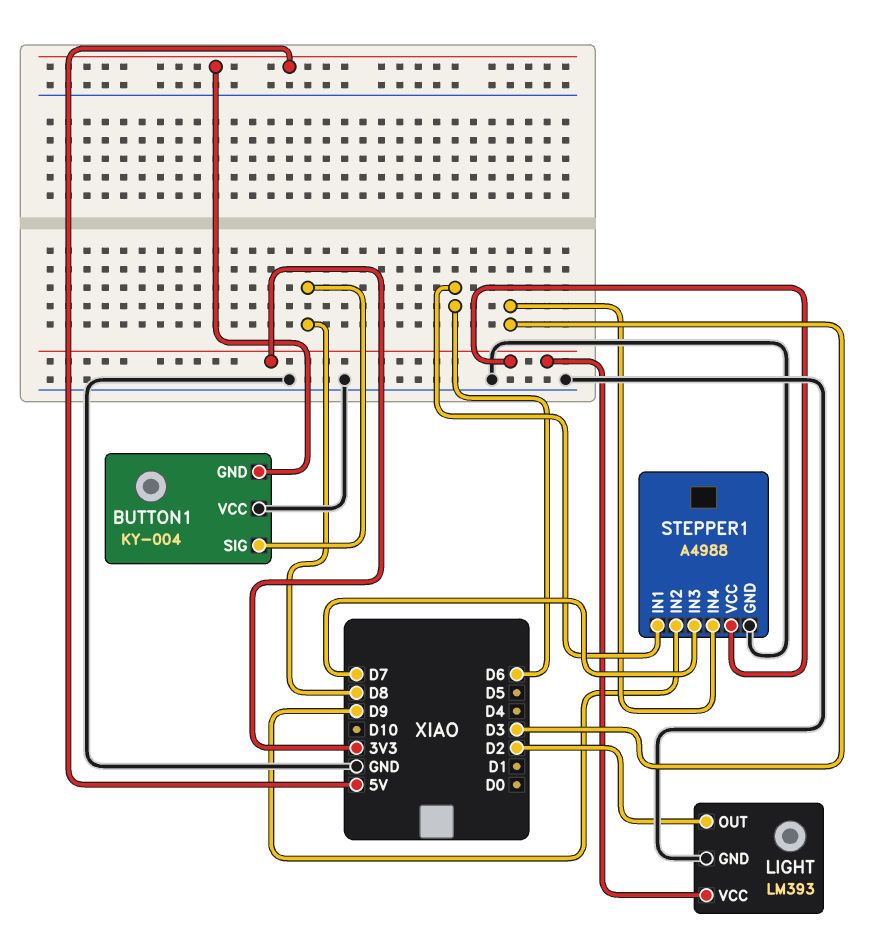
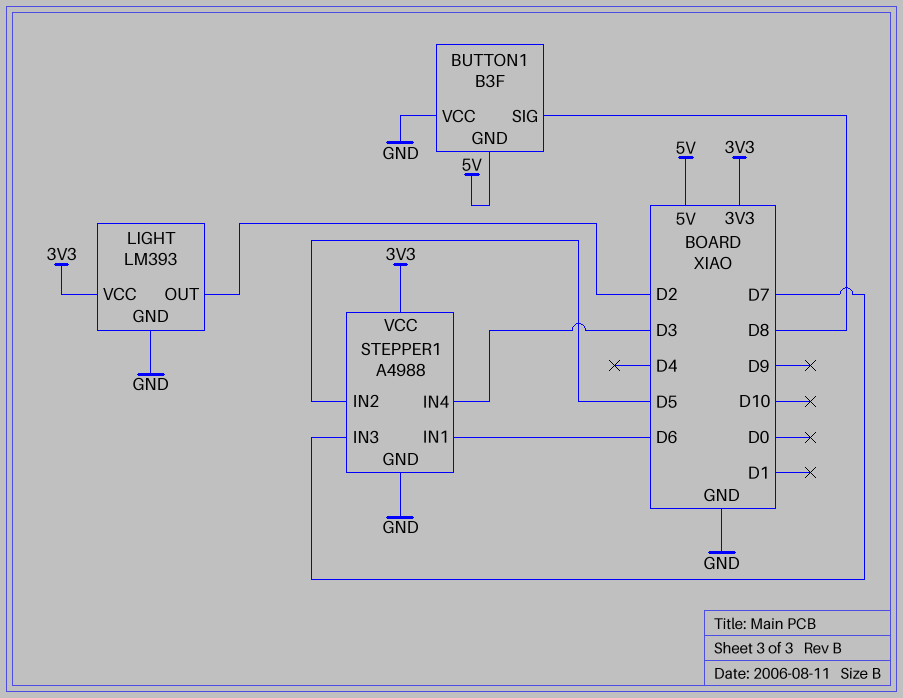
BUTTON1: KY-004 -> B3F
STEPPER1 pin IN2: D9 -> D5

